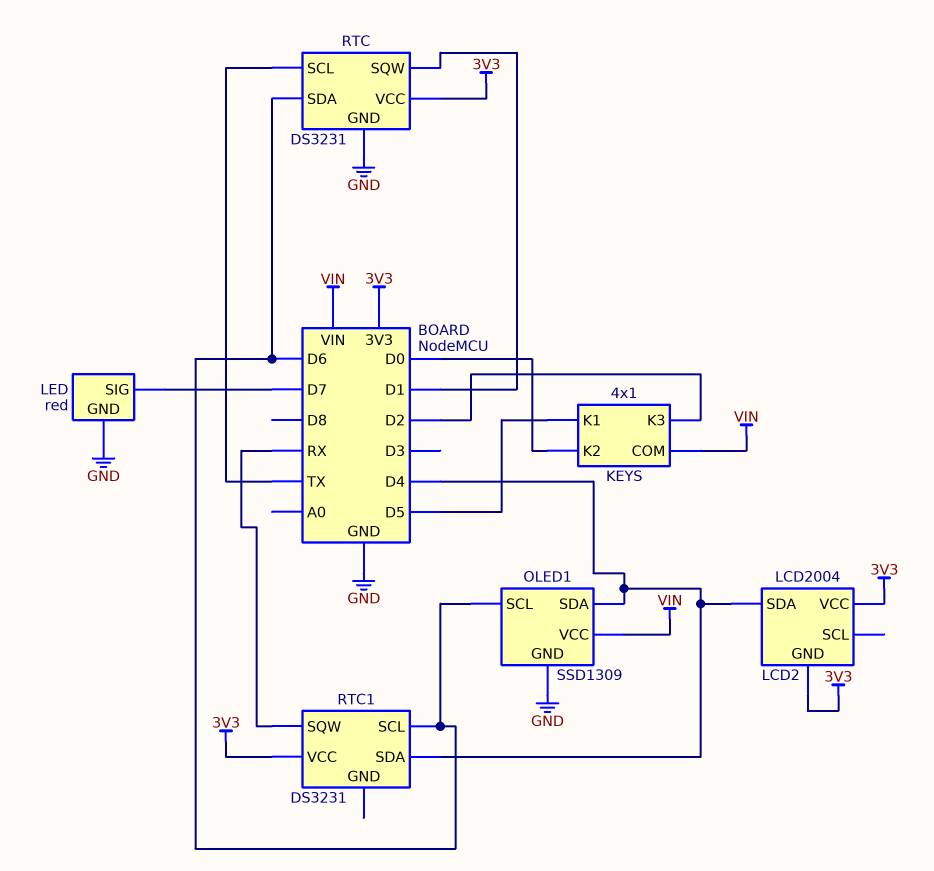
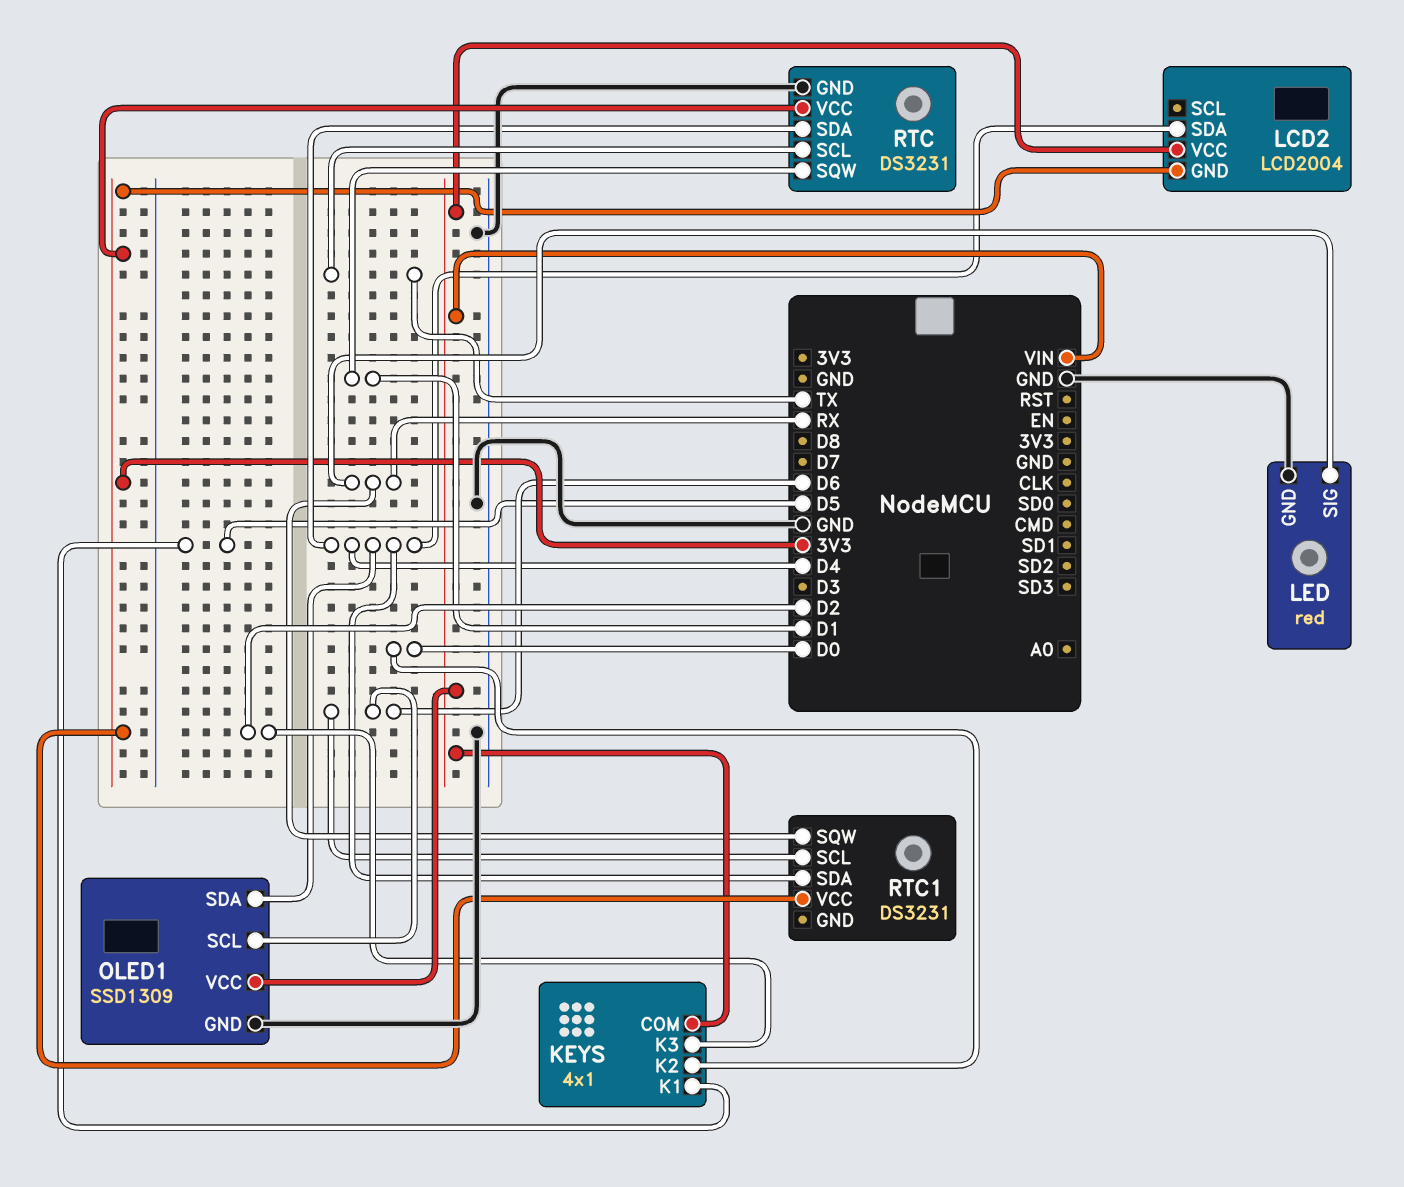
LCD2 pin VCC: 3V3 -> VIN
LED pin SIG: D7 -> RX
RTC pin SDA: D6 -> D4

